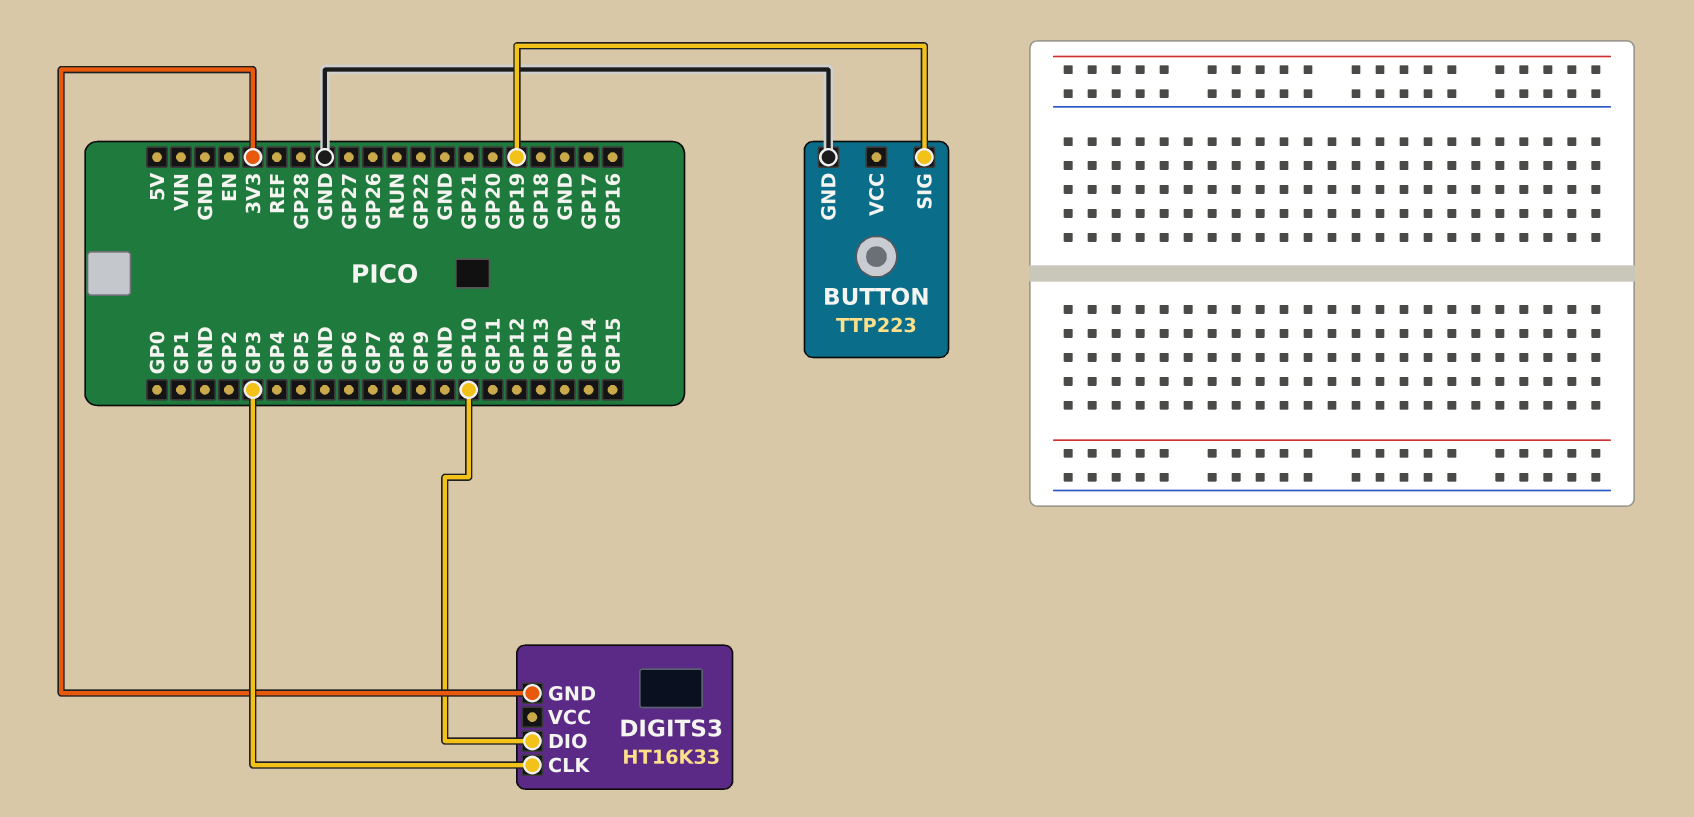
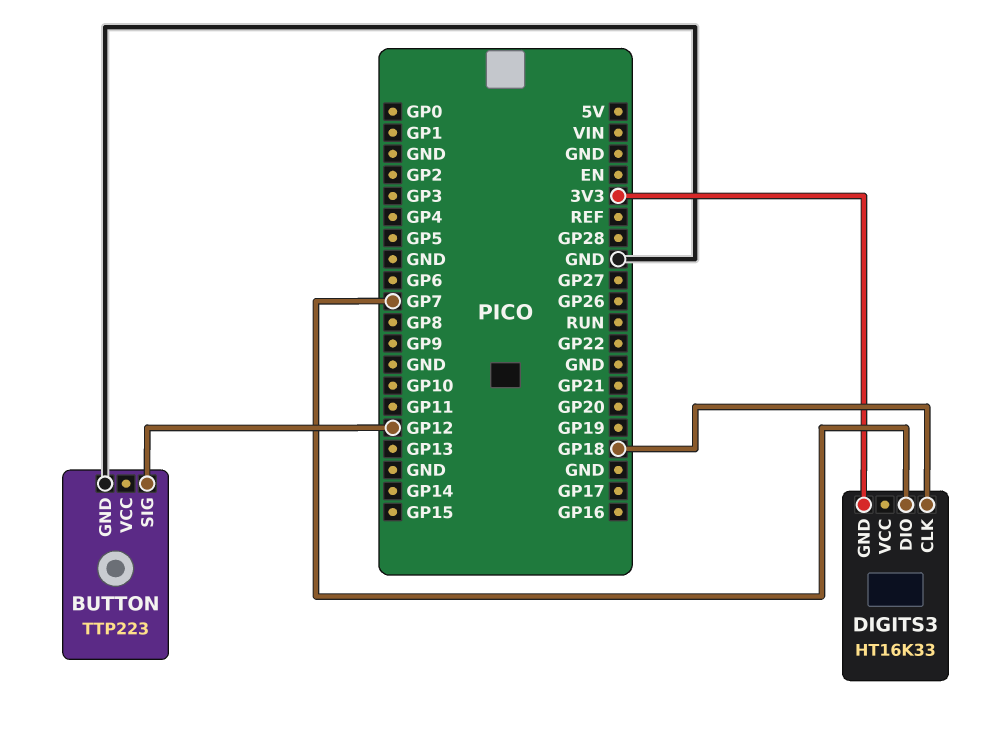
BUTTON pin SIG: GP19 -> GP12
DIGITS3 pin CLK: GP3 -> GP18
DIGITS3 pin DIO: GP10 -> GP7

